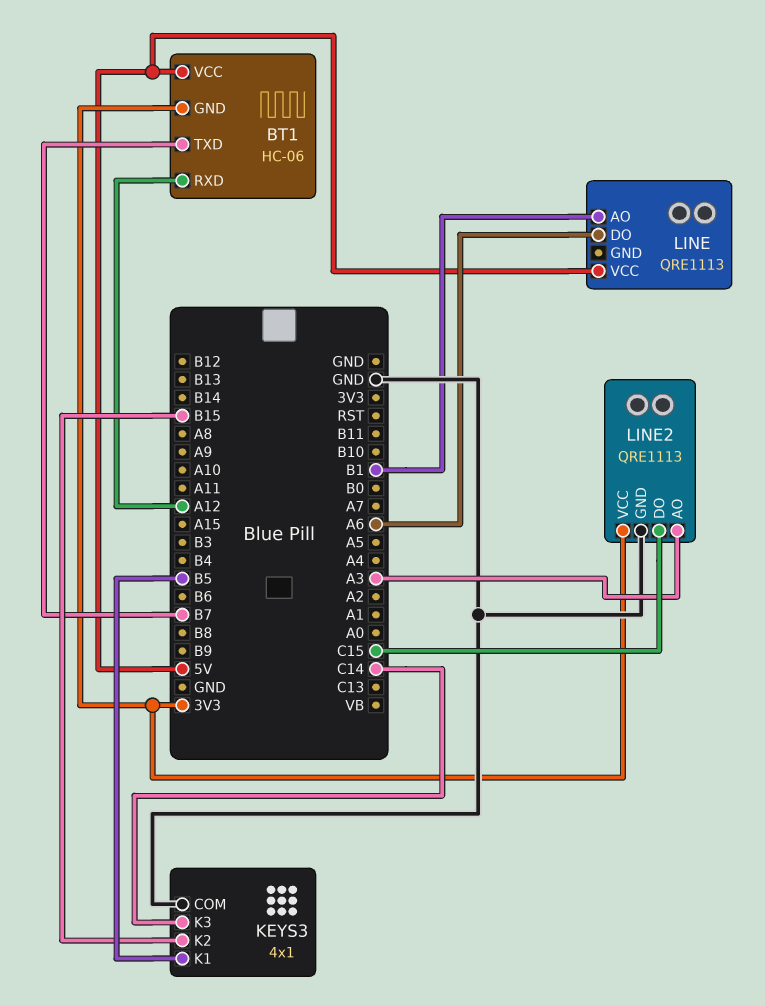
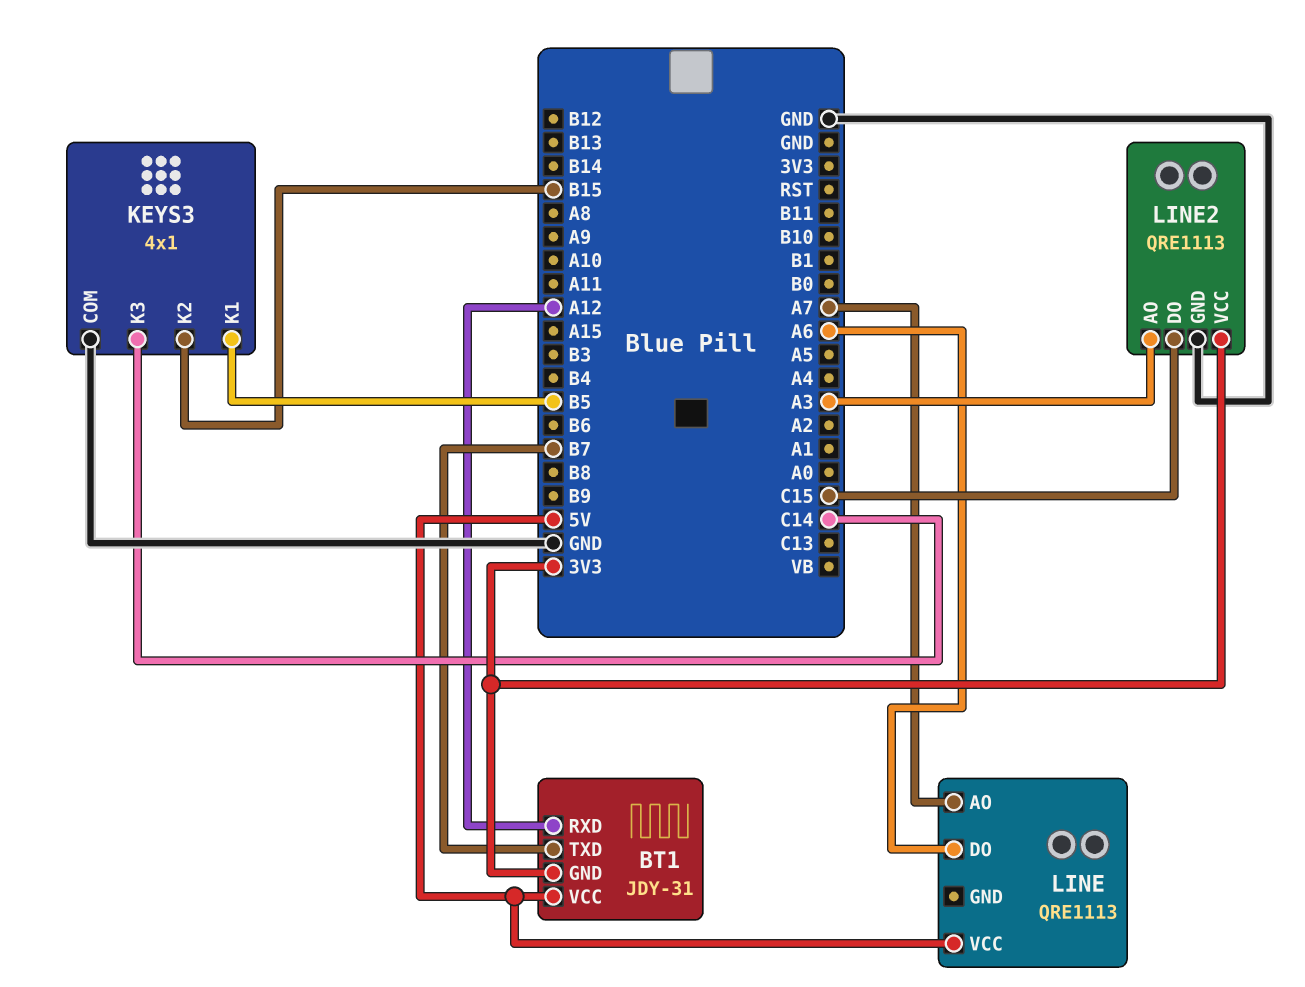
BT1: HC-06 -> JDY-31
LINE pin AO: B1 -> A7

